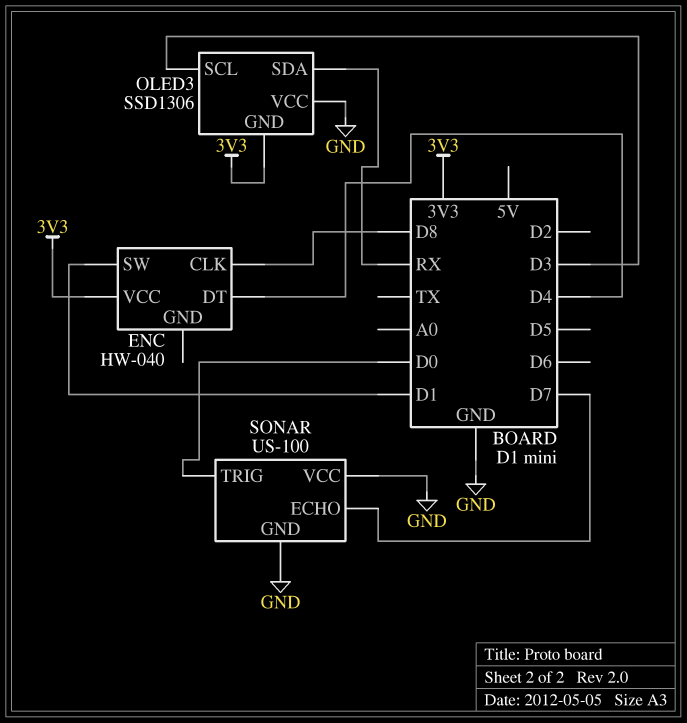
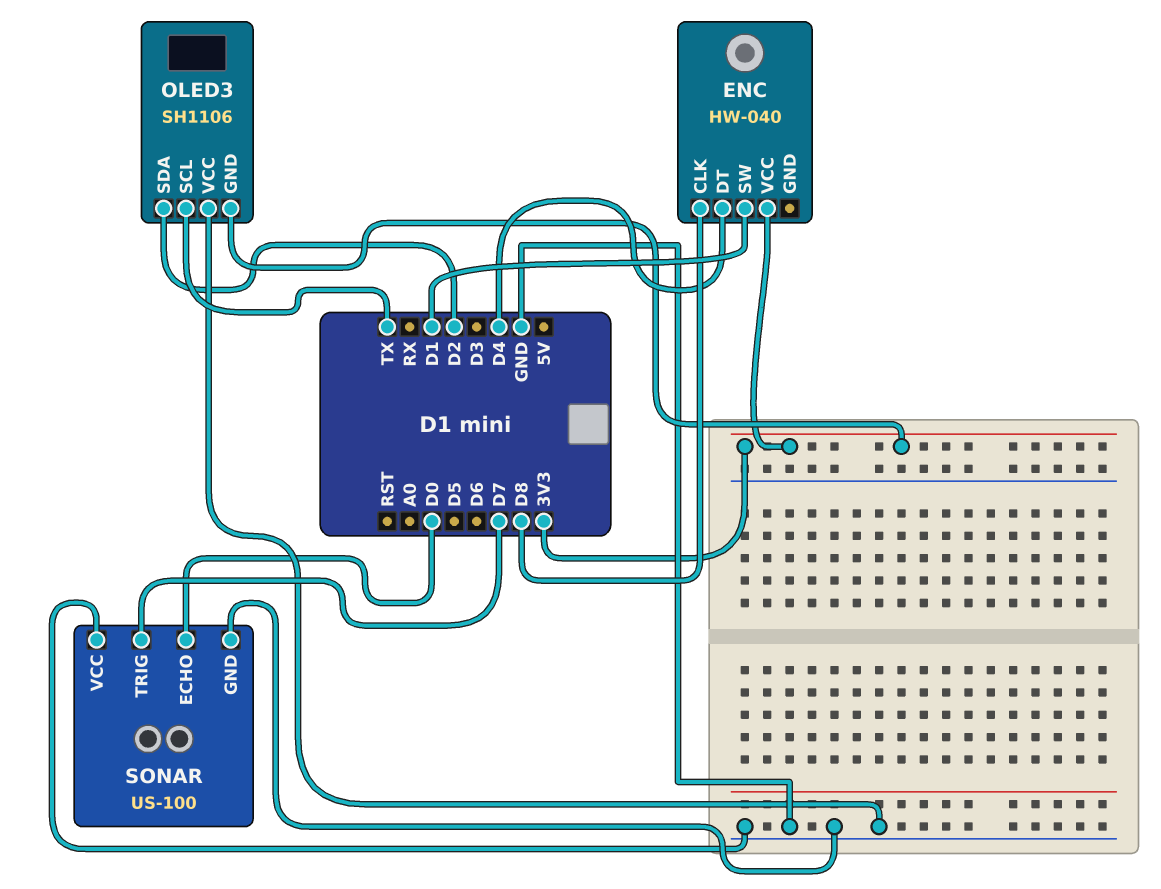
OLED3: SSD1306 -> SH1106
OLED3 pin SCL: D3 -> TX
OLED3 pin SDA: RX -> D2
SONAR pin ECHO: D7 -> D0
SONAR pin TRIG: D0 -> D7

